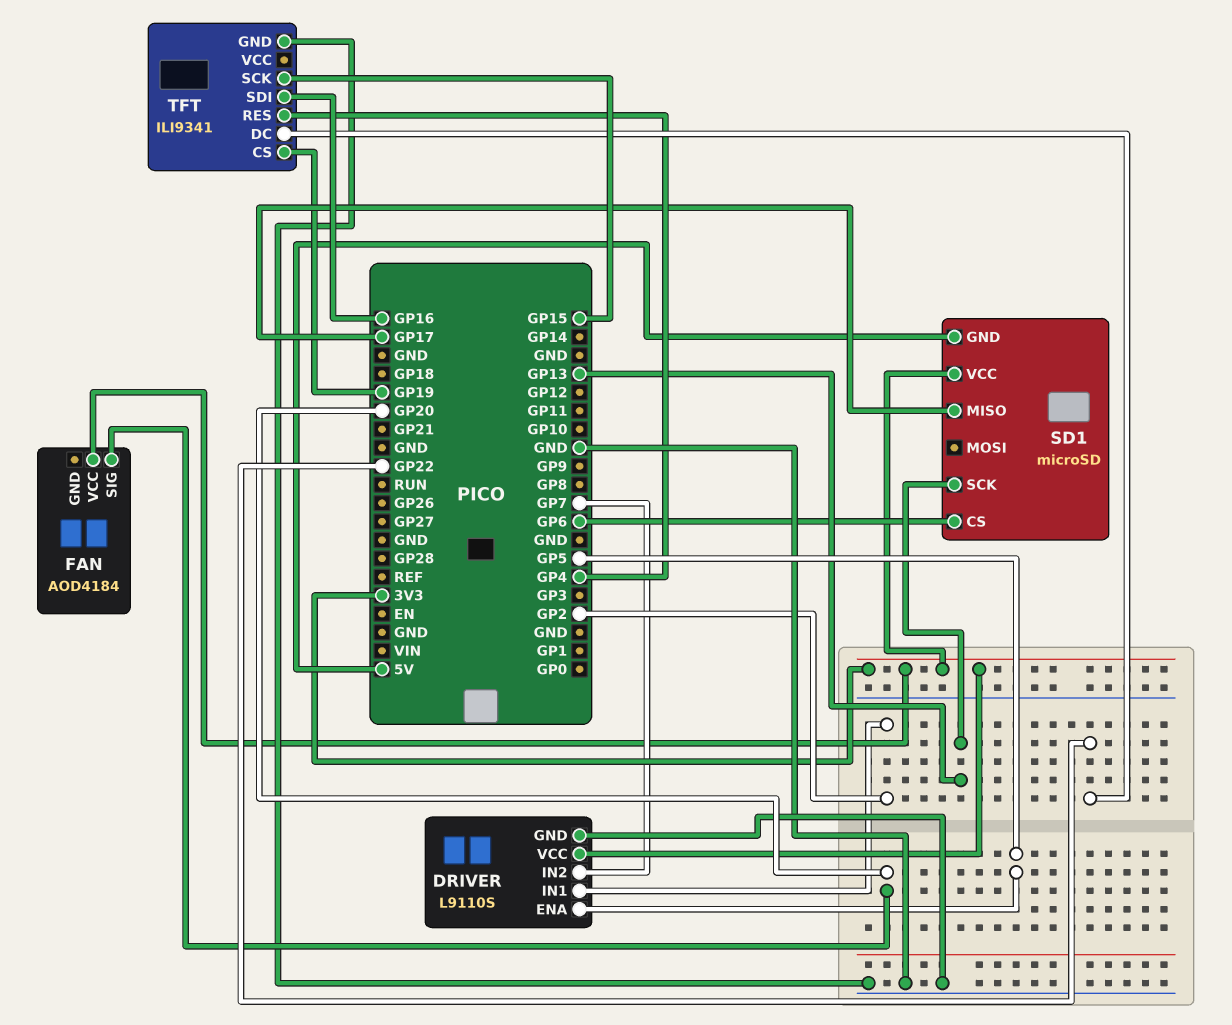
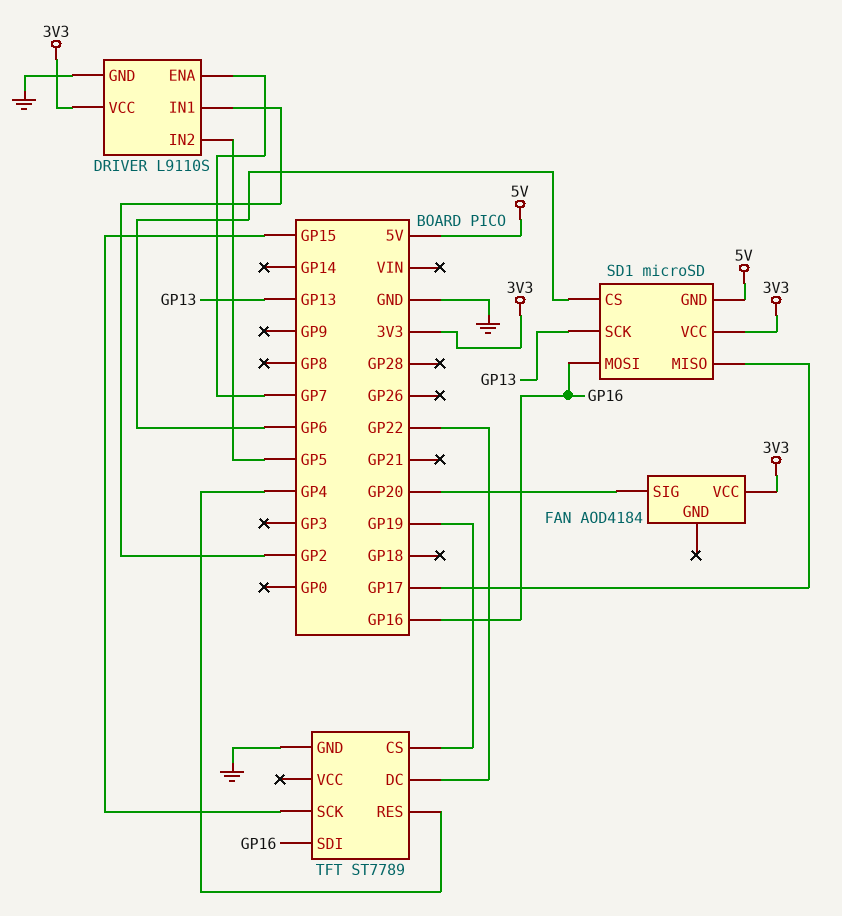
DRIVER pin ENA: GP5 -> GP7
DRIVER pin IN2: GP7 -> GP5
SD1 pin MOSI: none -> GP16
TFT: ILI9341 -> ST7789

